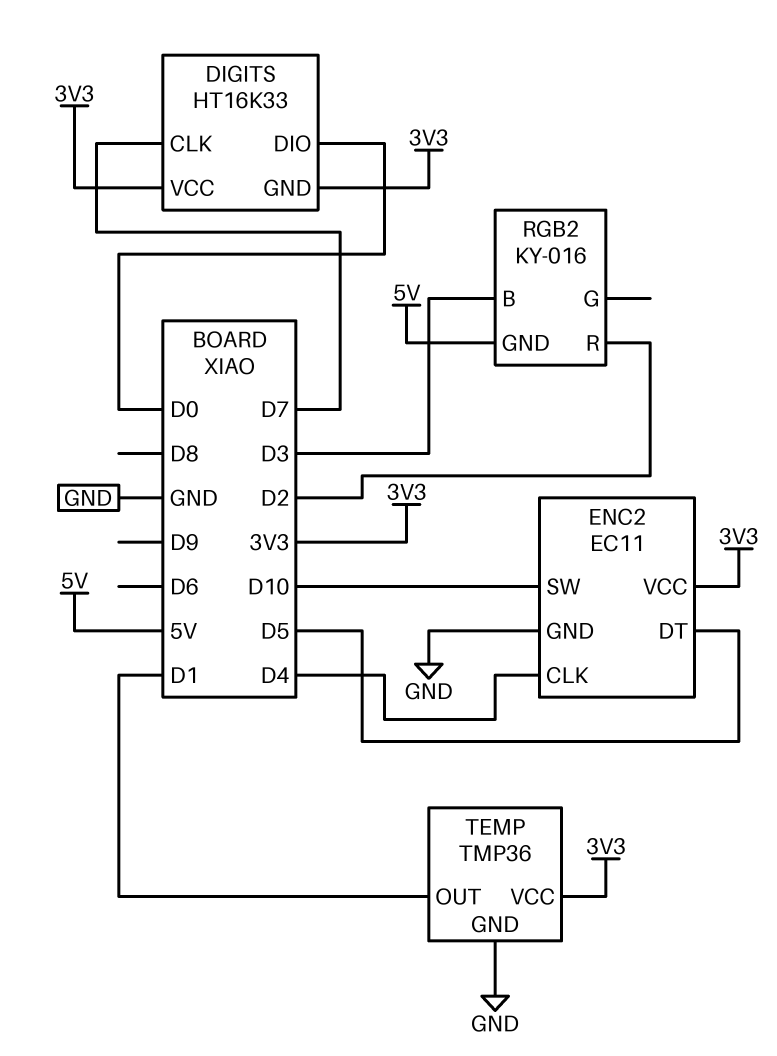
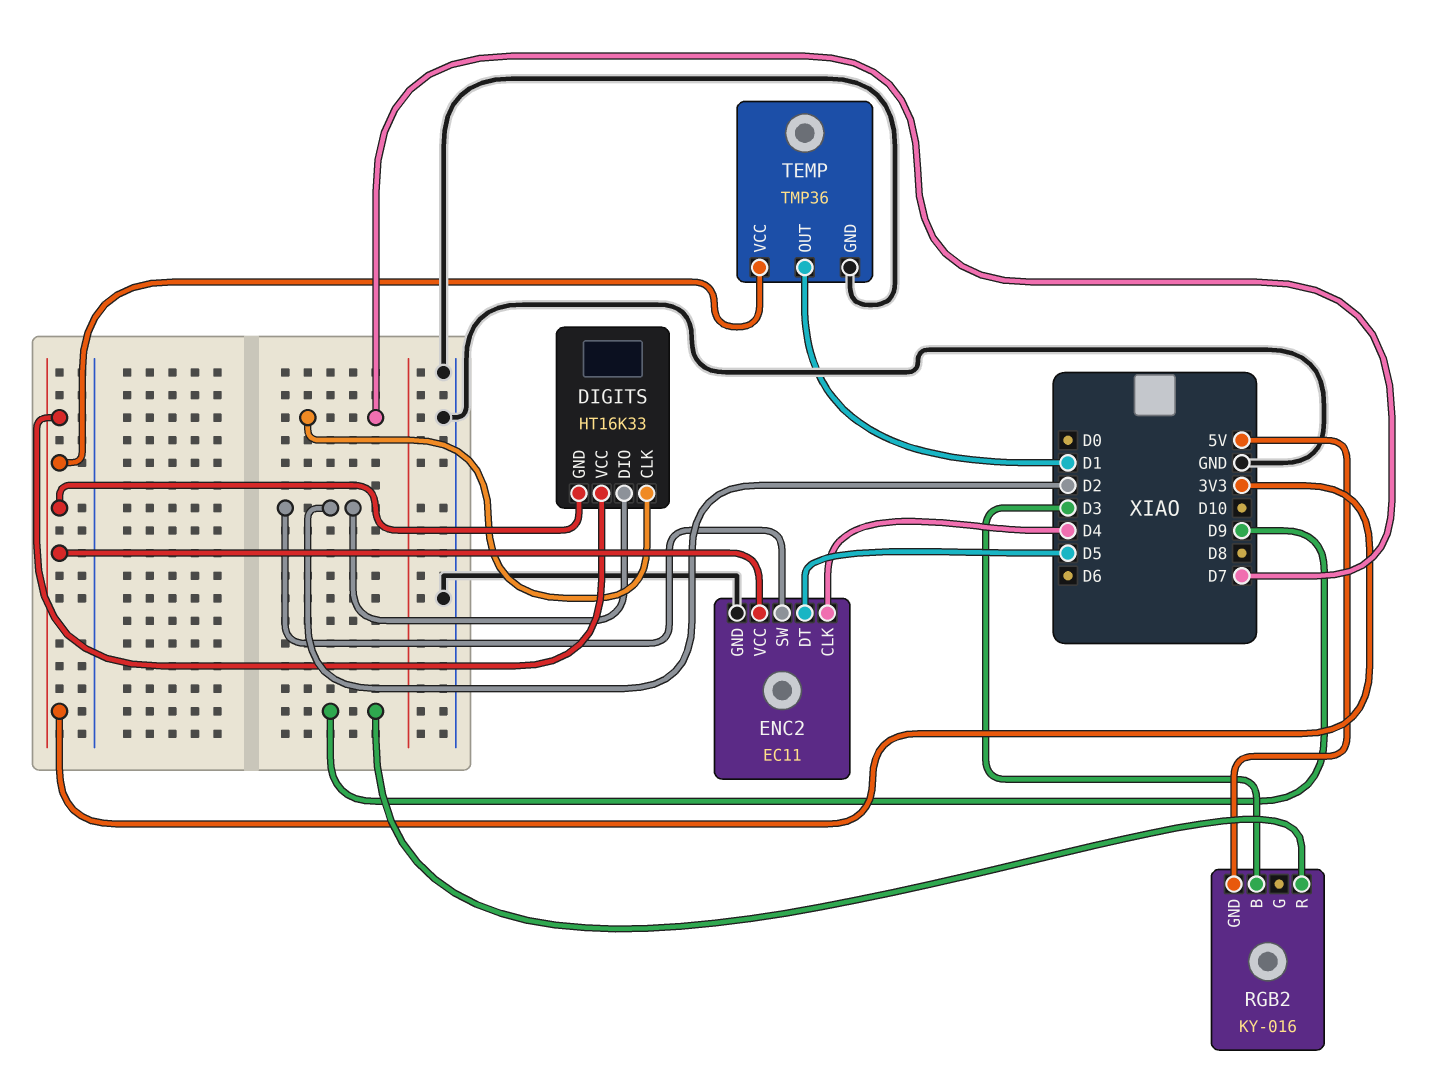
DIGITS pin DIO: D0 -> D2
ENC2 pin SW: D10 -> D2
RGB2 pin R: D2 -> D9

